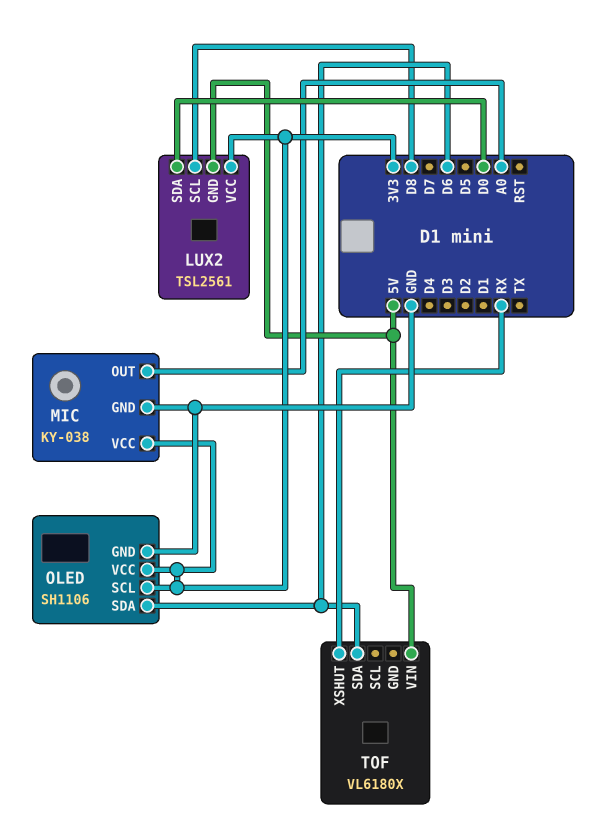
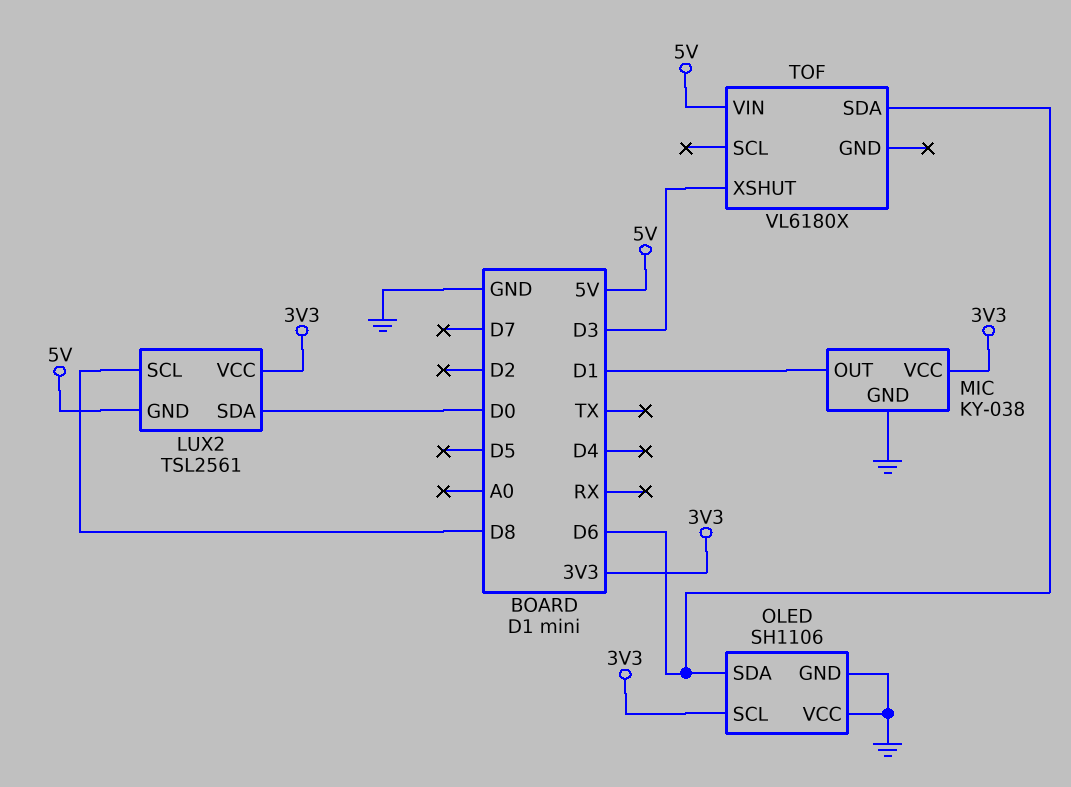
MIC pin OUT: A0 -> D1
OLED pin VCC: 3V3 -> GND
TOF pin XSHUT: RX -> D3

